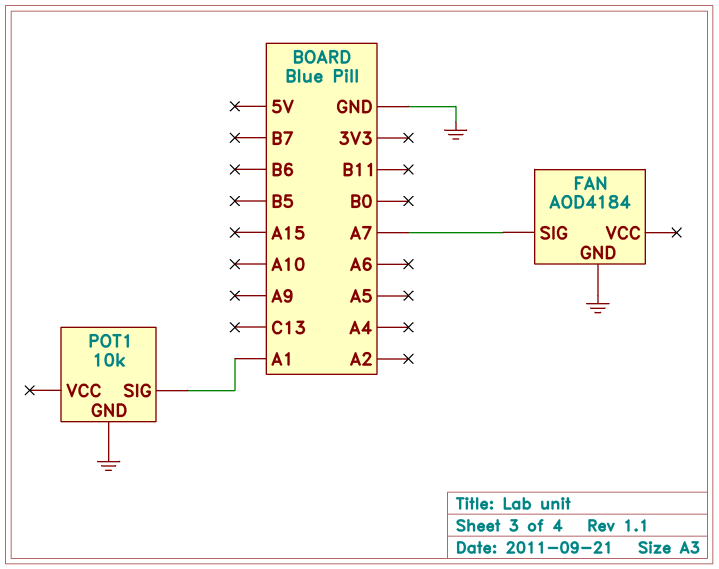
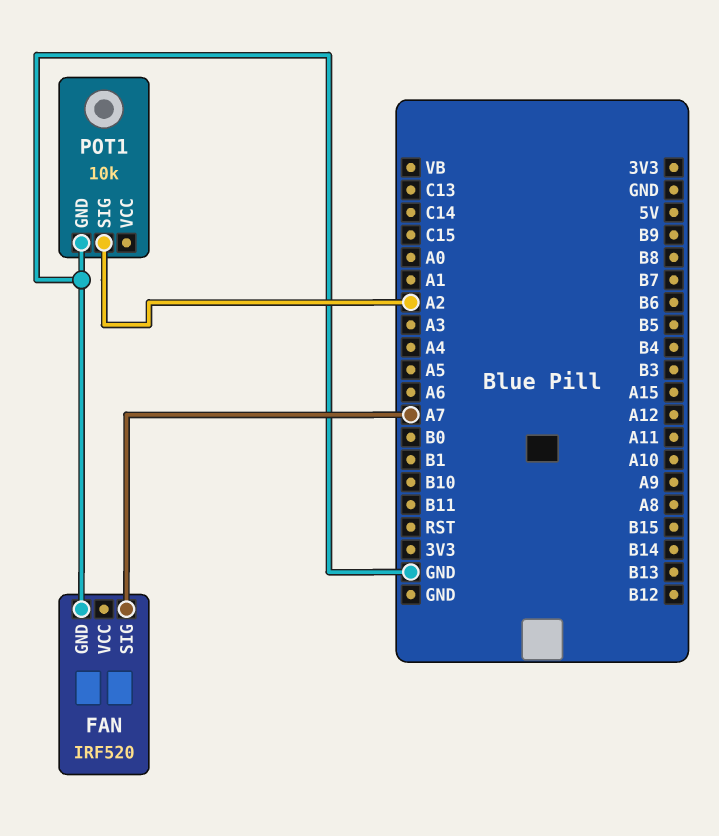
FAN: AOD4184 -> IRF520
POT1 pin SIG: A1 -> A2

